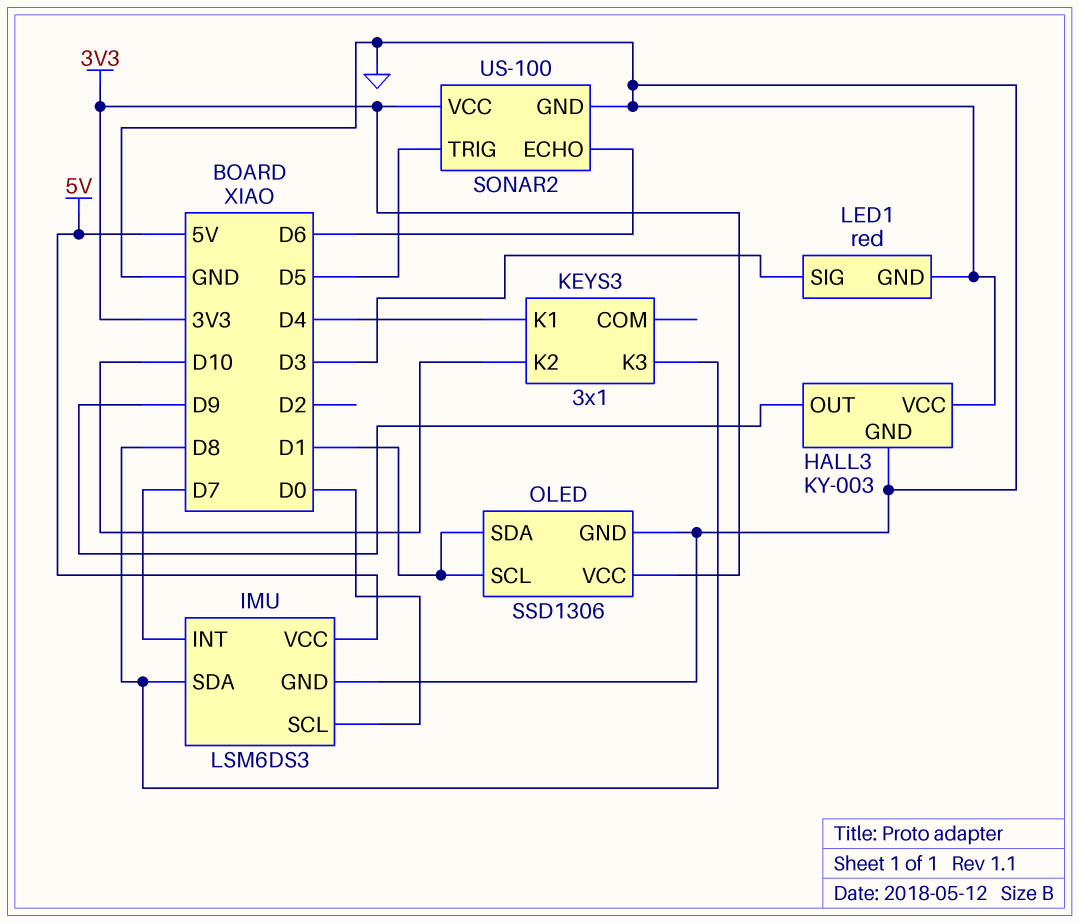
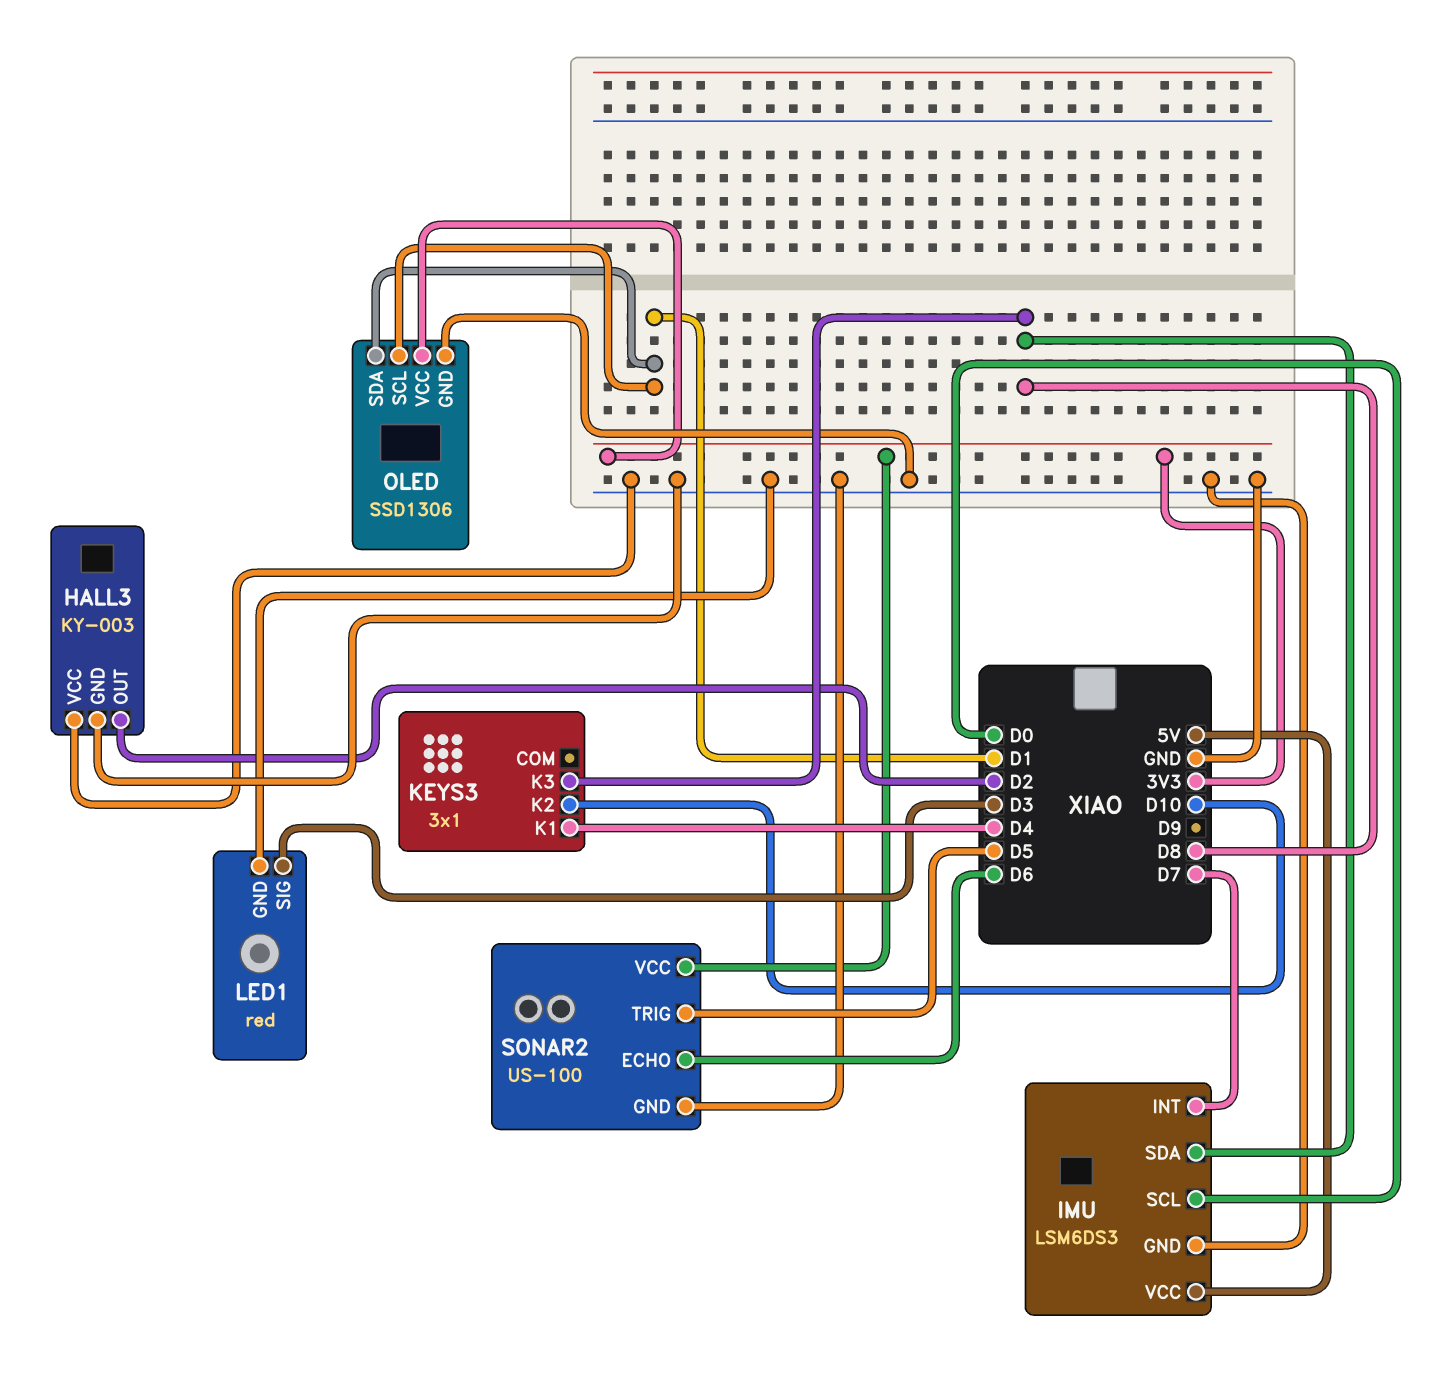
HALL3 pin OUT: D9 -> D2

